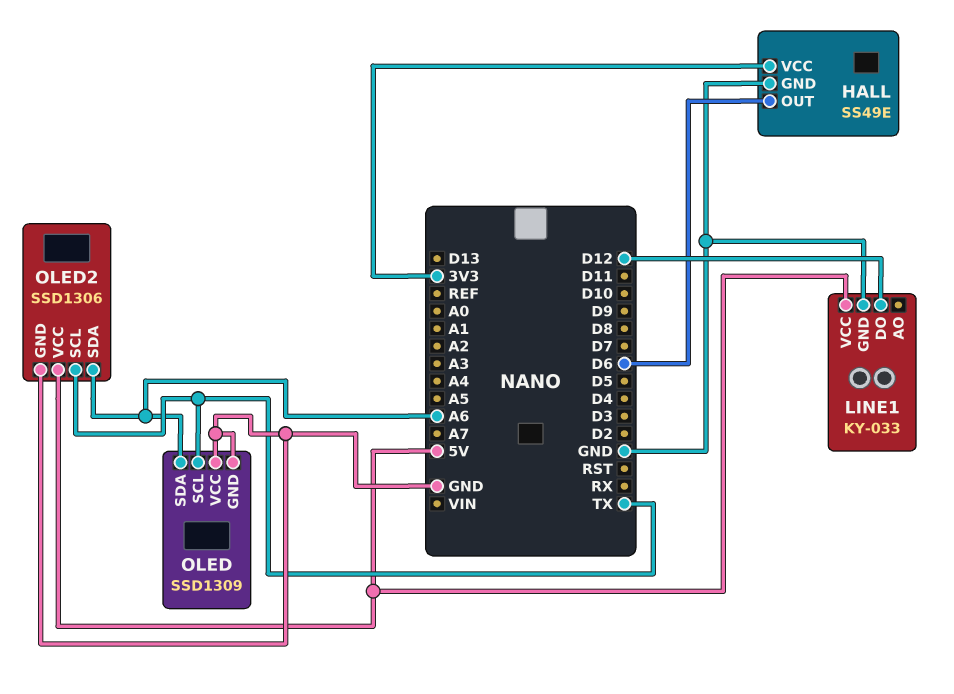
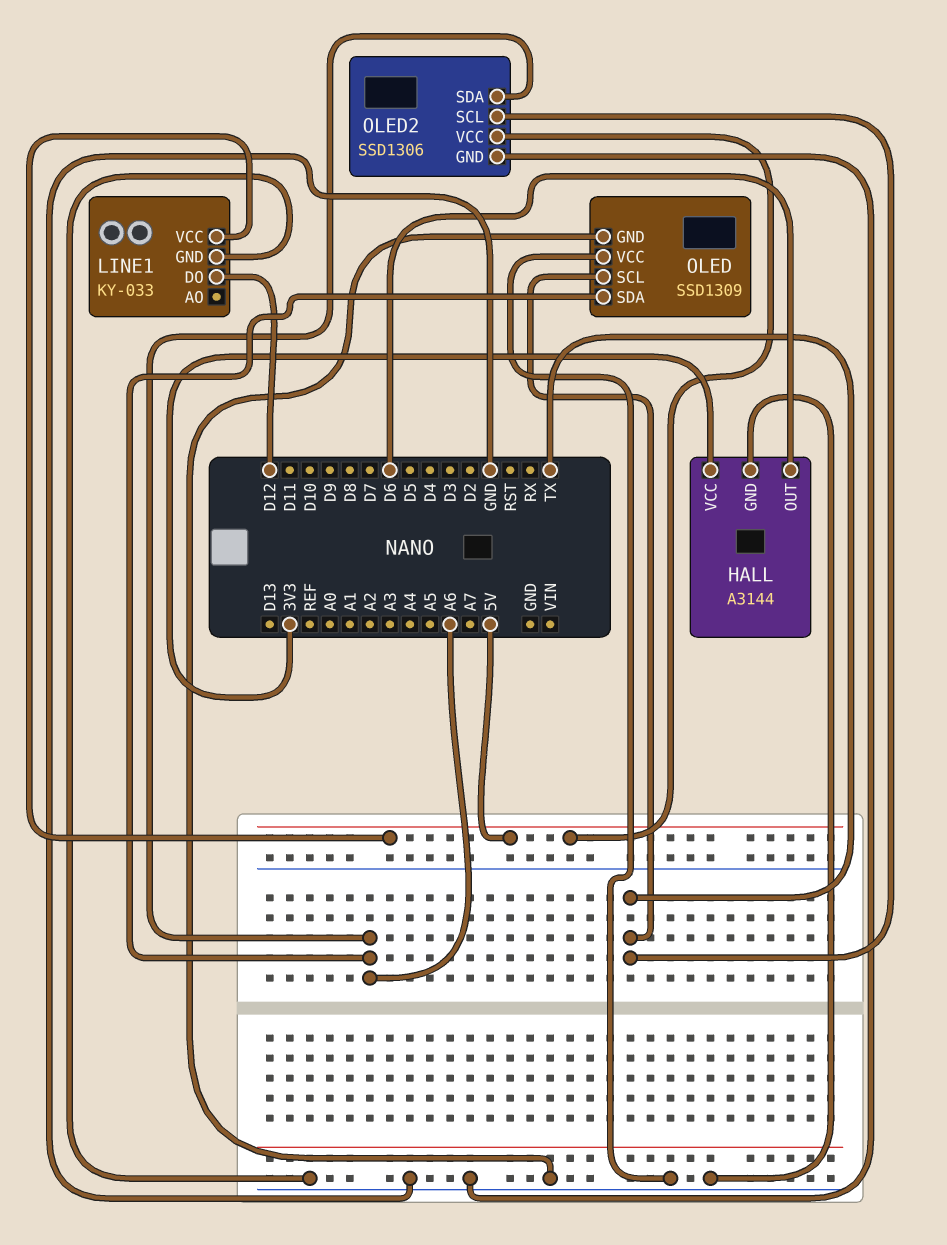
HALL: SS49E -> A3144

